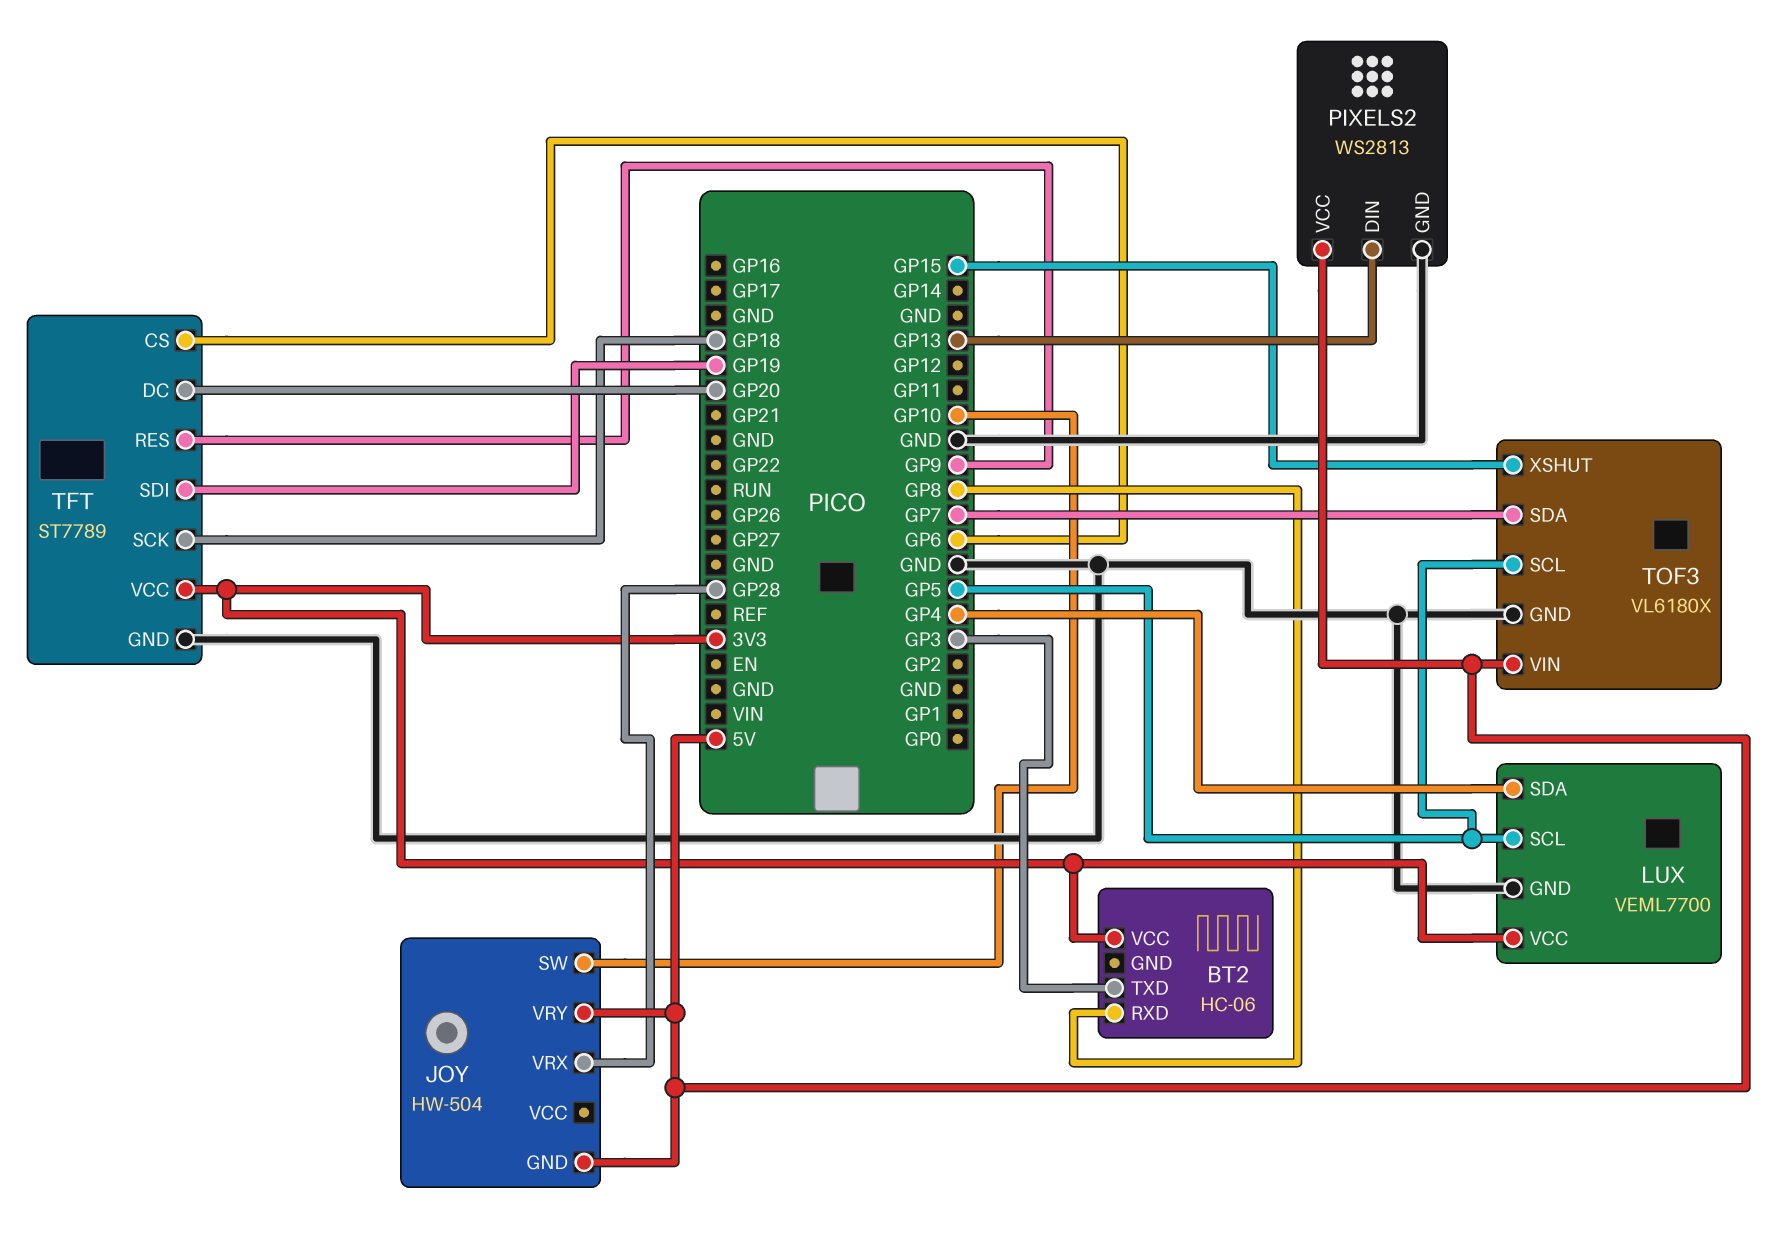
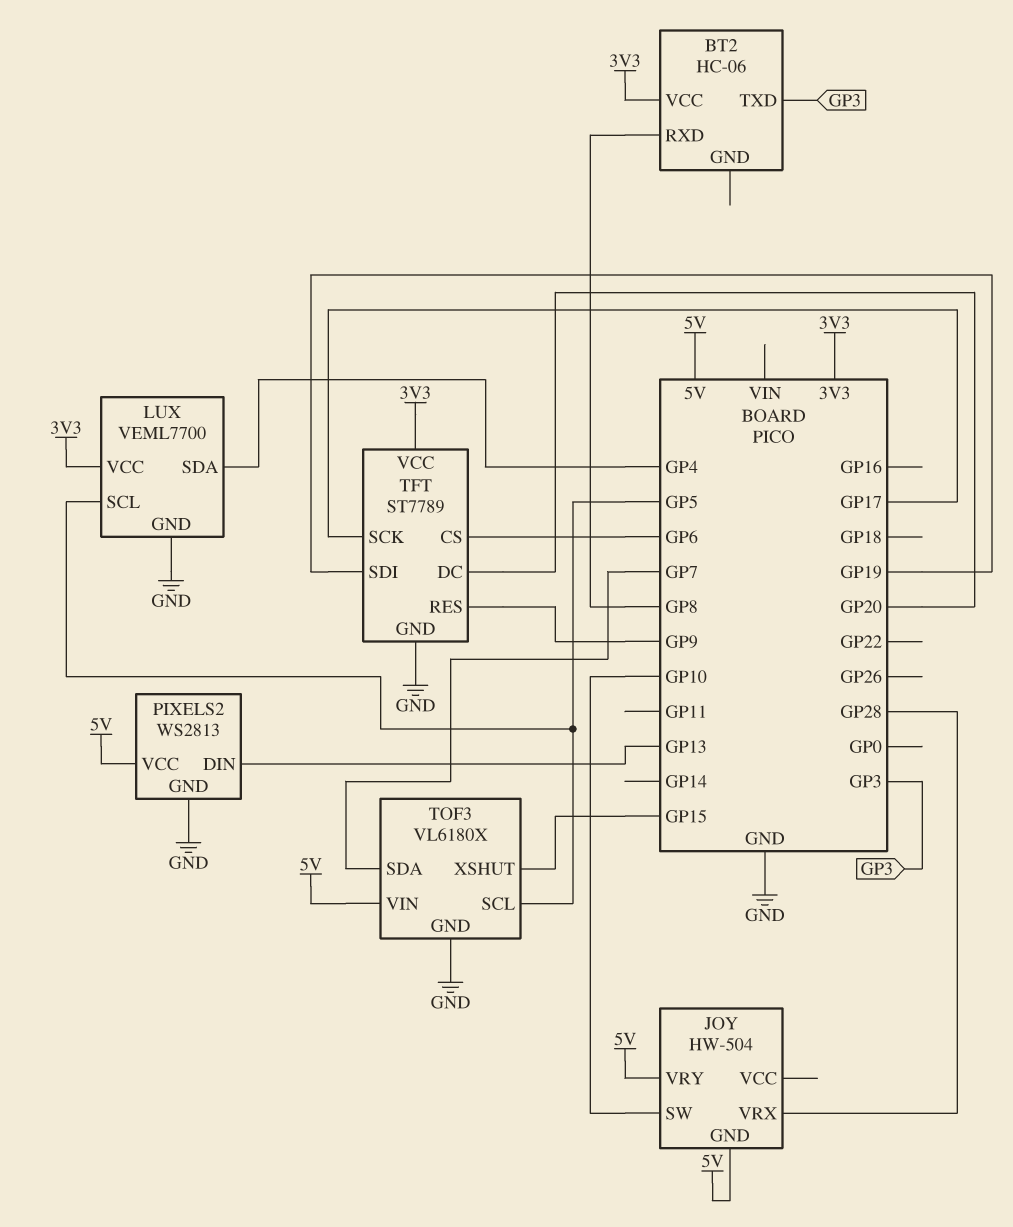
TFT pin SCK: GP18 -> GP17

